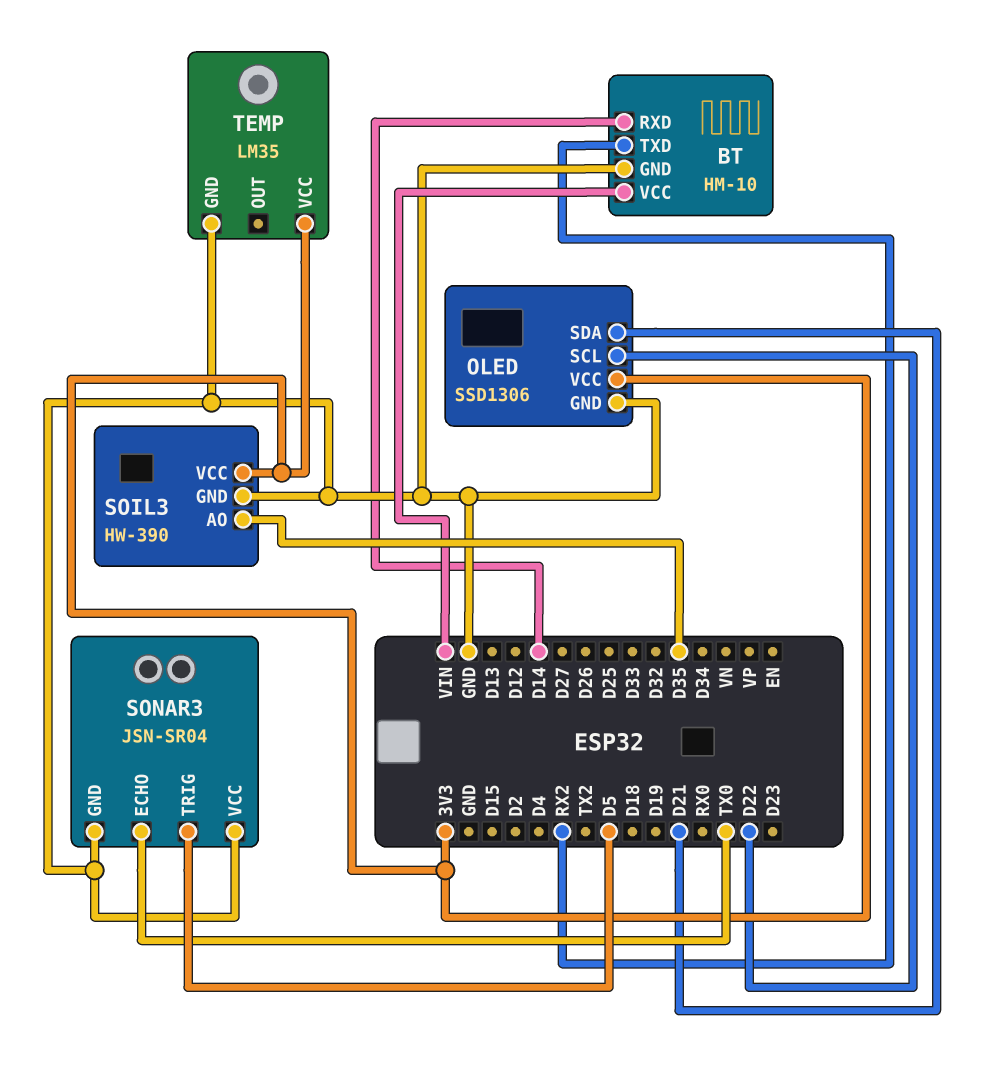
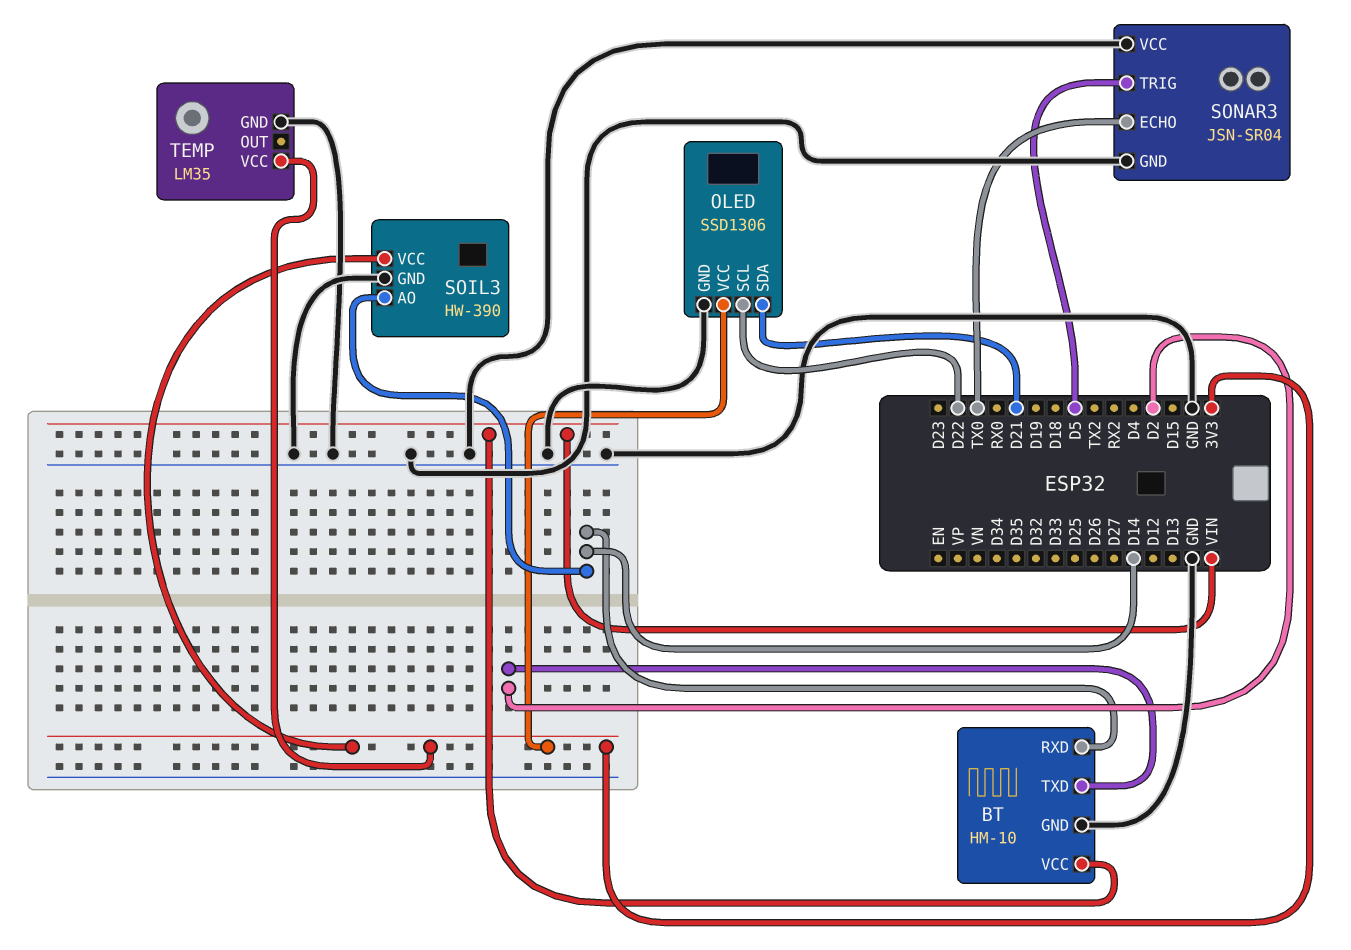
BT pin TXD: RX2 -> D2
SOIL3 pin AO: D35 -> D14

